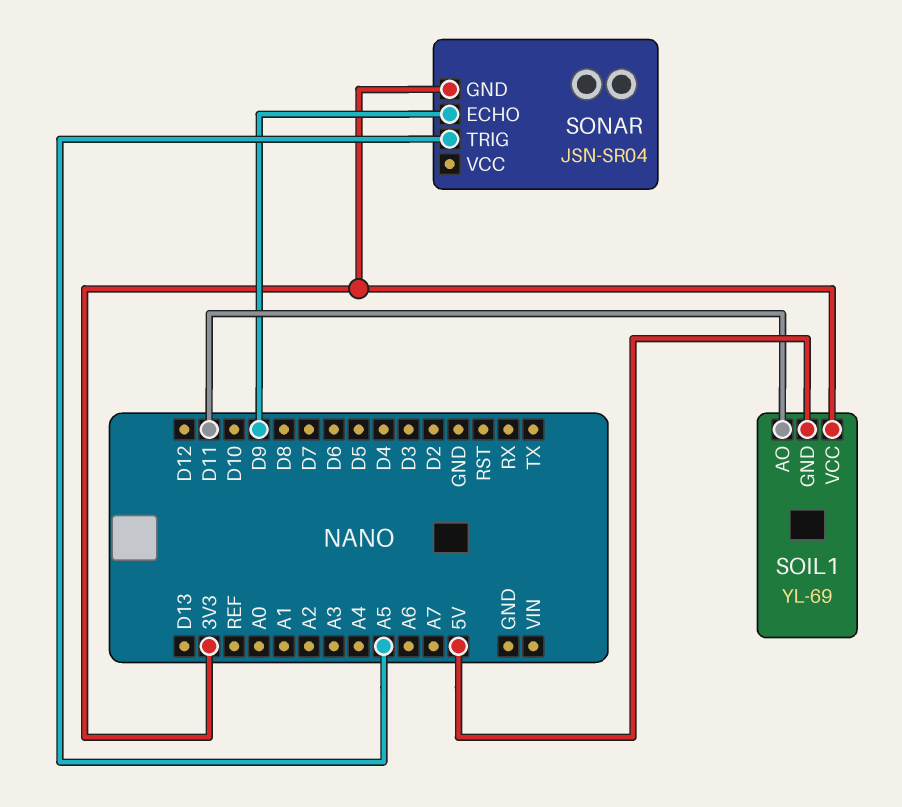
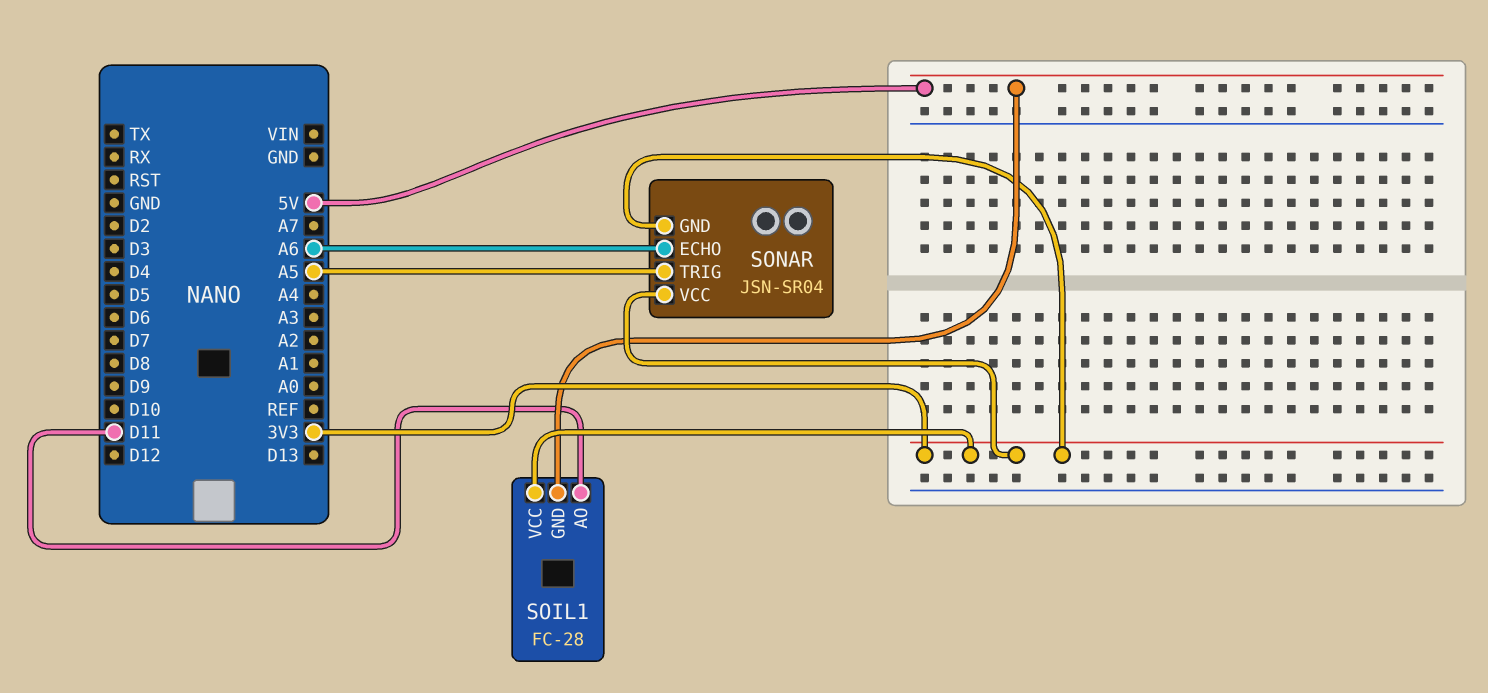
SOIL1: YL-69 -> FC-28
SONAR pin ECHO: D9 -> A6
SONAR pin VCC: none -> 3V3

